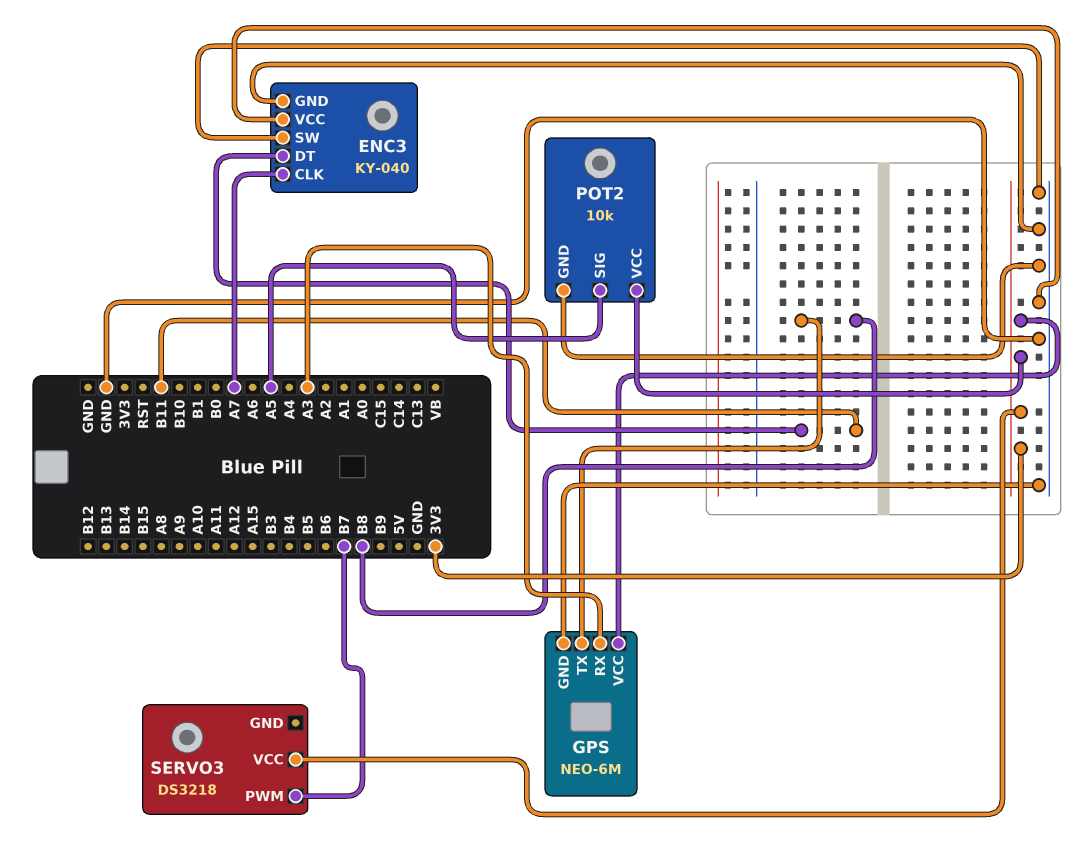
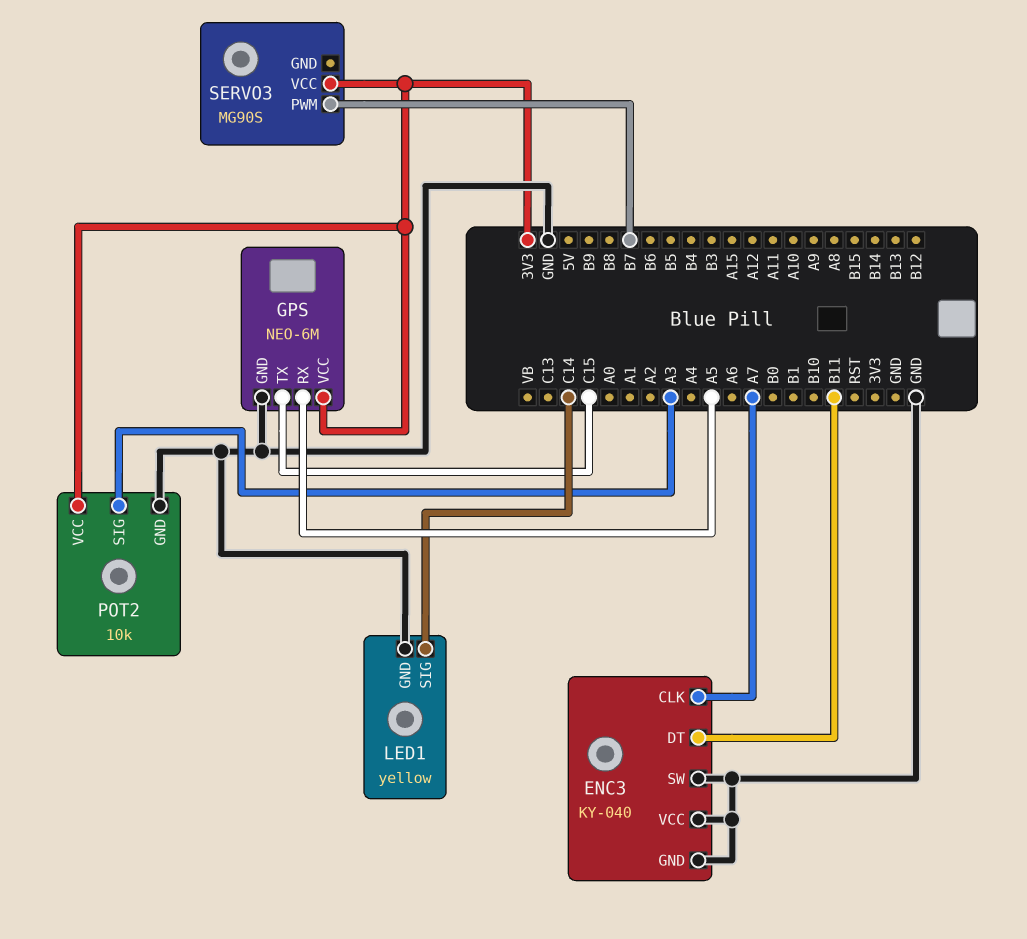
GPS pin RX: A3 -> A5
GPS pin TX: B8 -> C15
LED1: none -> yellow
LED1 pin GND: none -> GND
LED1 pin SIG: none -> C14
POT2 pin SIG: A5 -> A3
SERVO3: DS3218 -> MG90S

